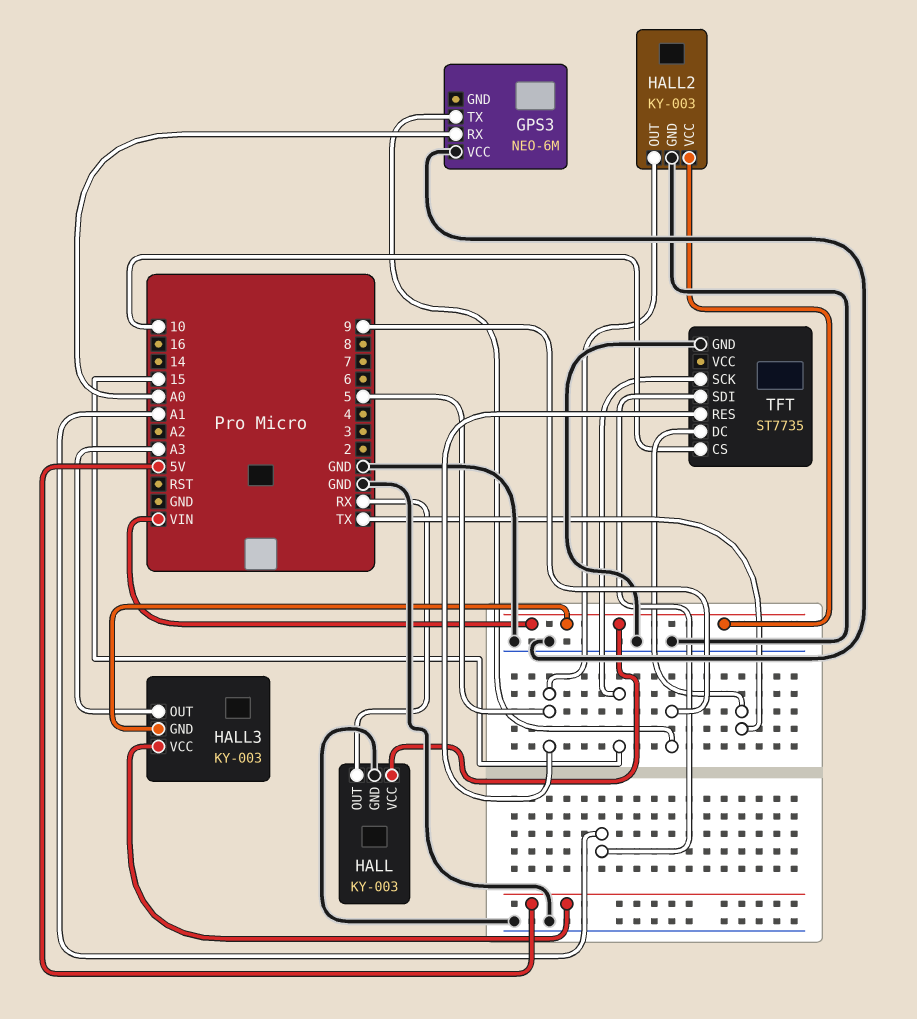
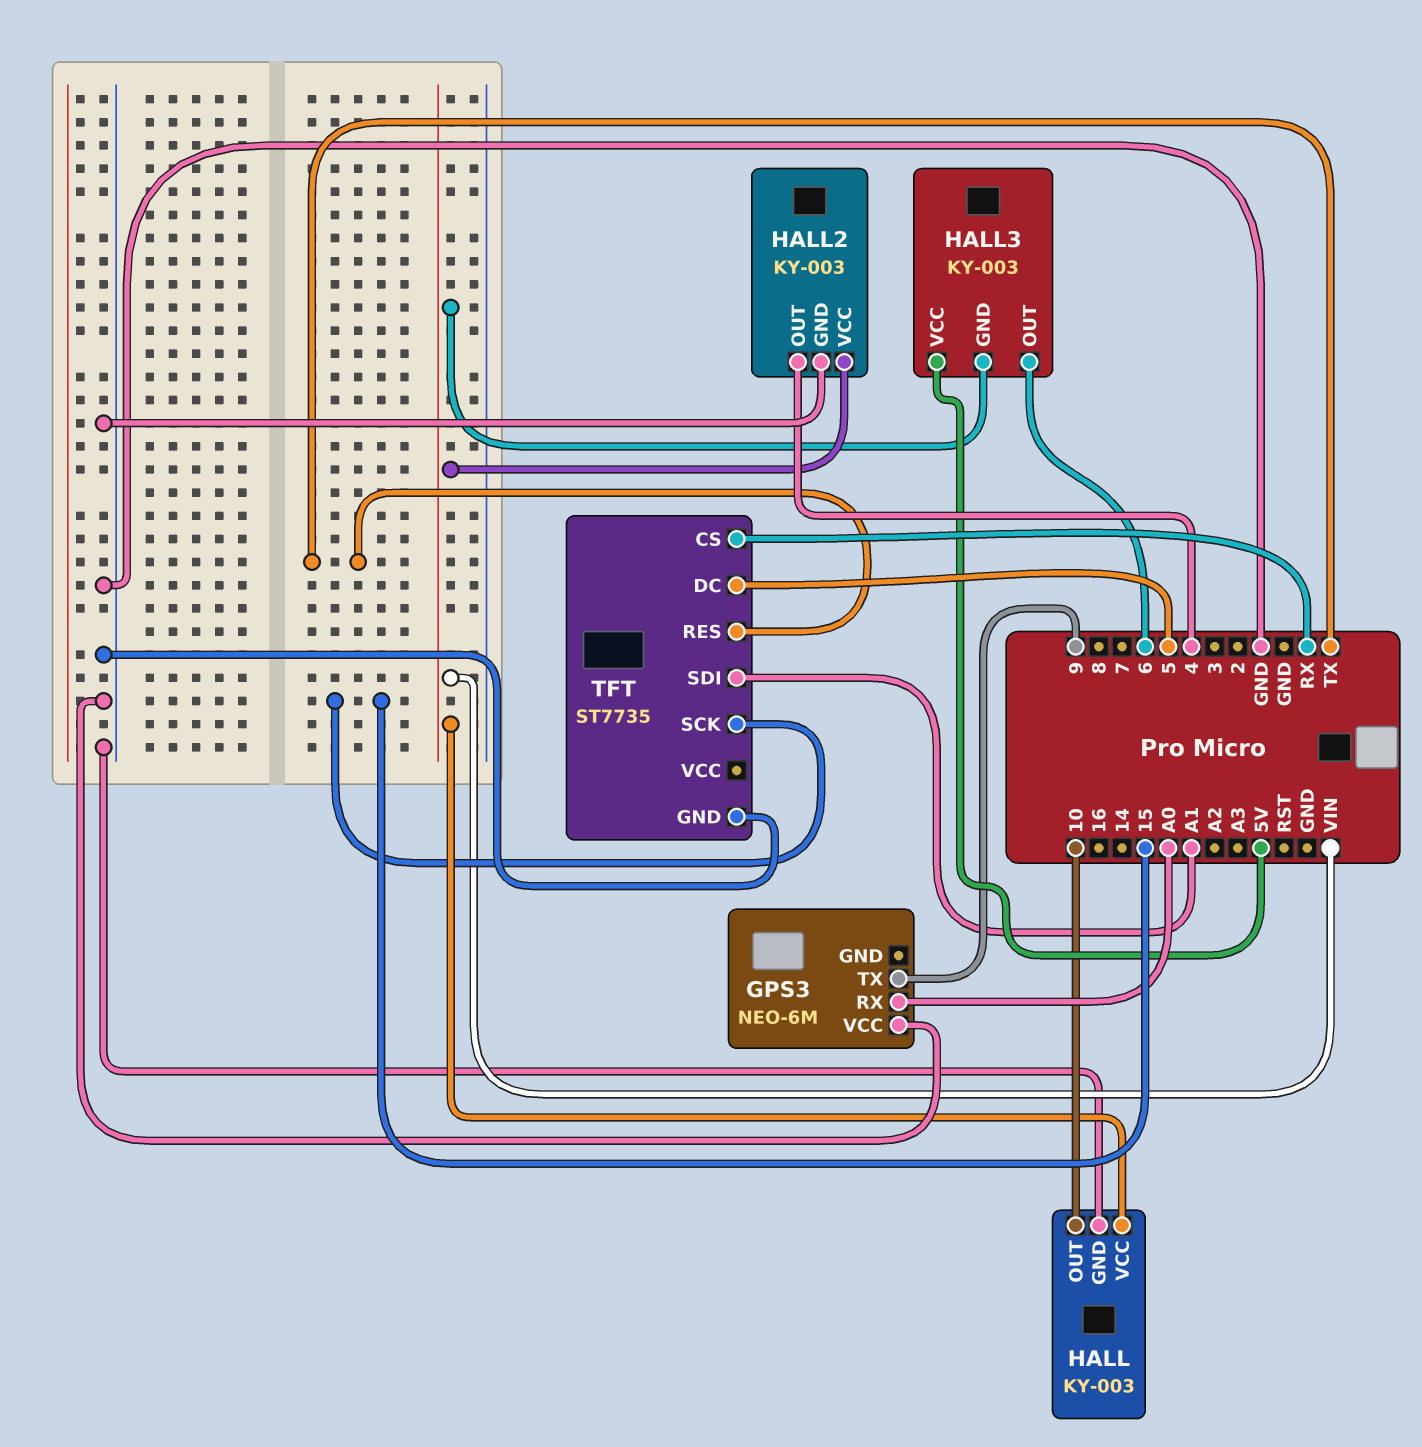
HALL pin OUT: RX -> 10
HALL2 pin OUT: 5 -> 4
HALL3 pin OUT: A3 -> 6
TFT pin CS: 10 -> RX
TFT pin DC: TX -> 5
TFT pin RES: 5 -> TX

